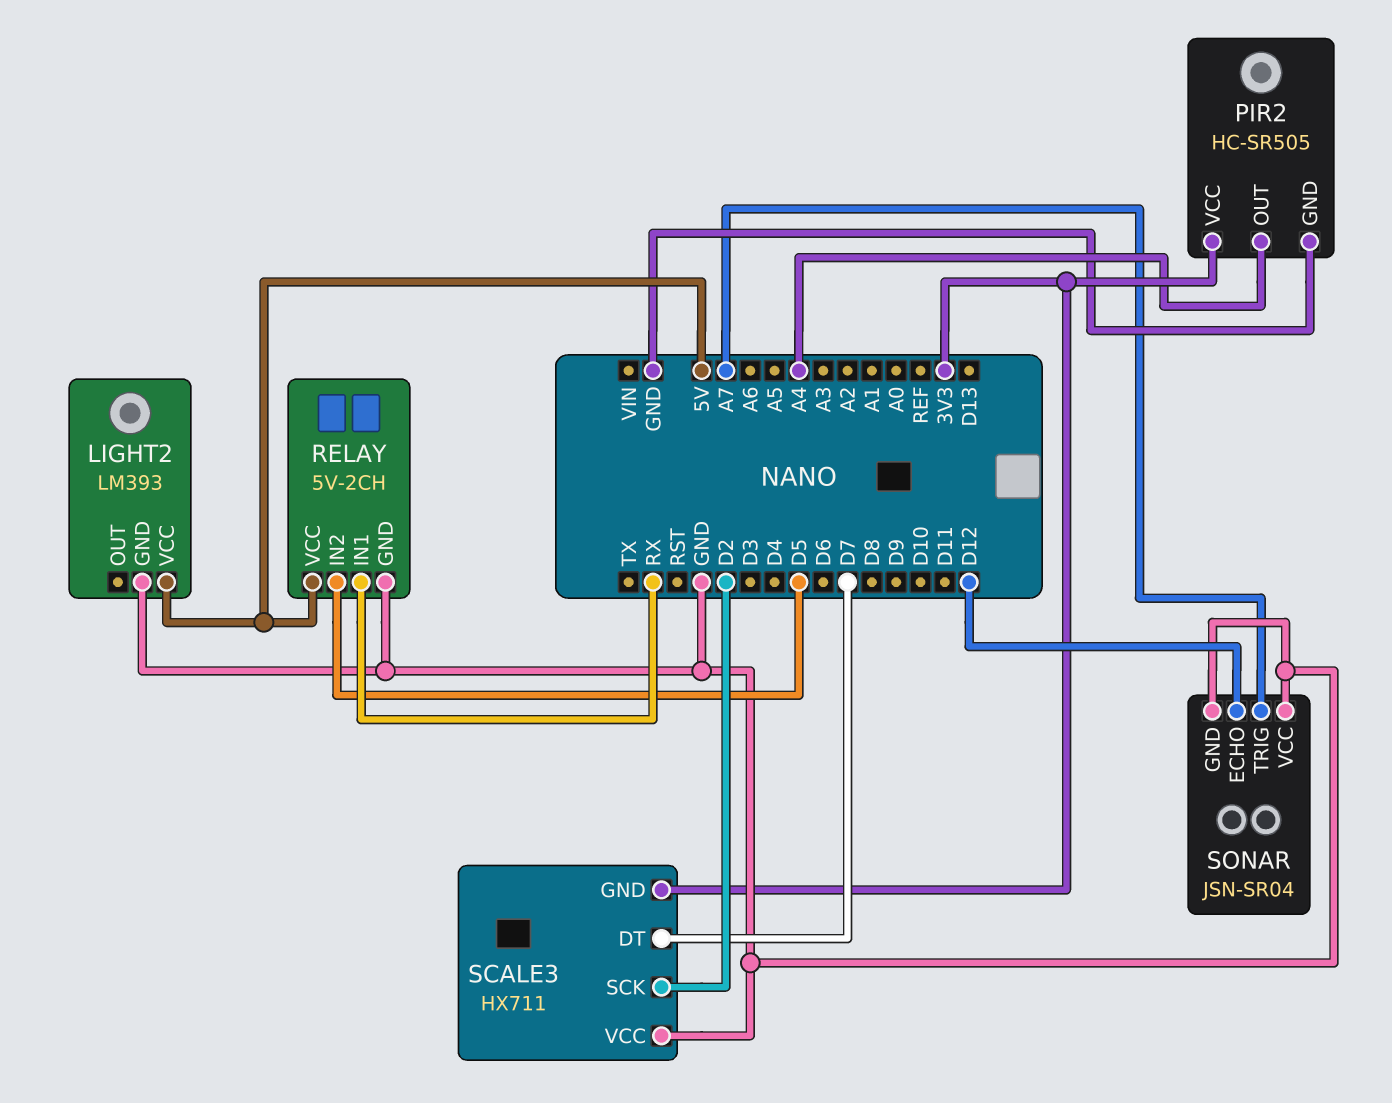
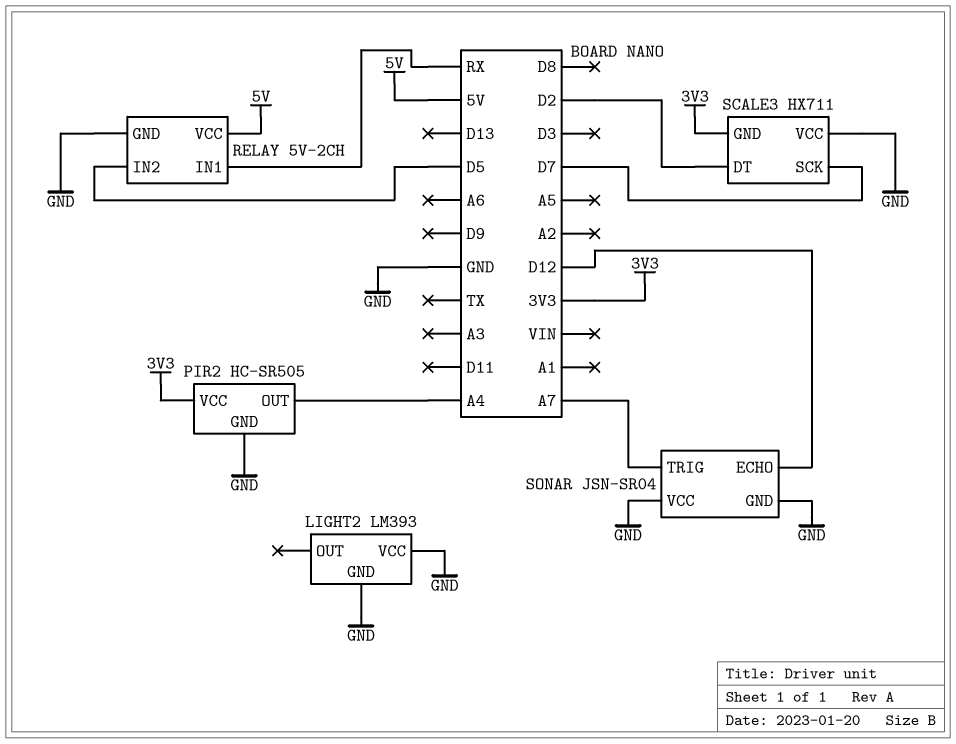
LIGHT2 pin VCC: 5V -> GND
SCALE3 pin DT: D7 -> D2
SCALE3 pin SCK: D2 -> D7

